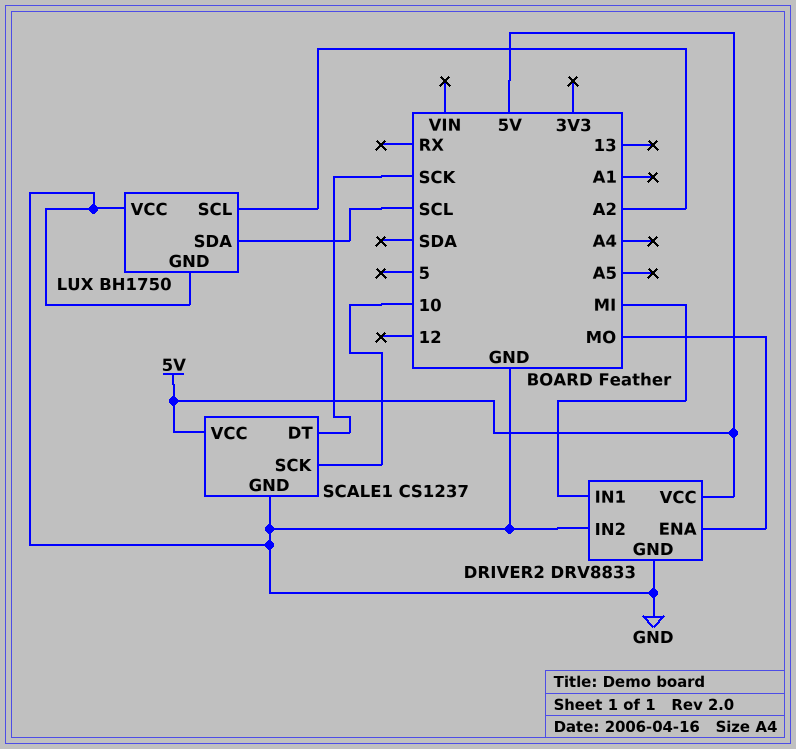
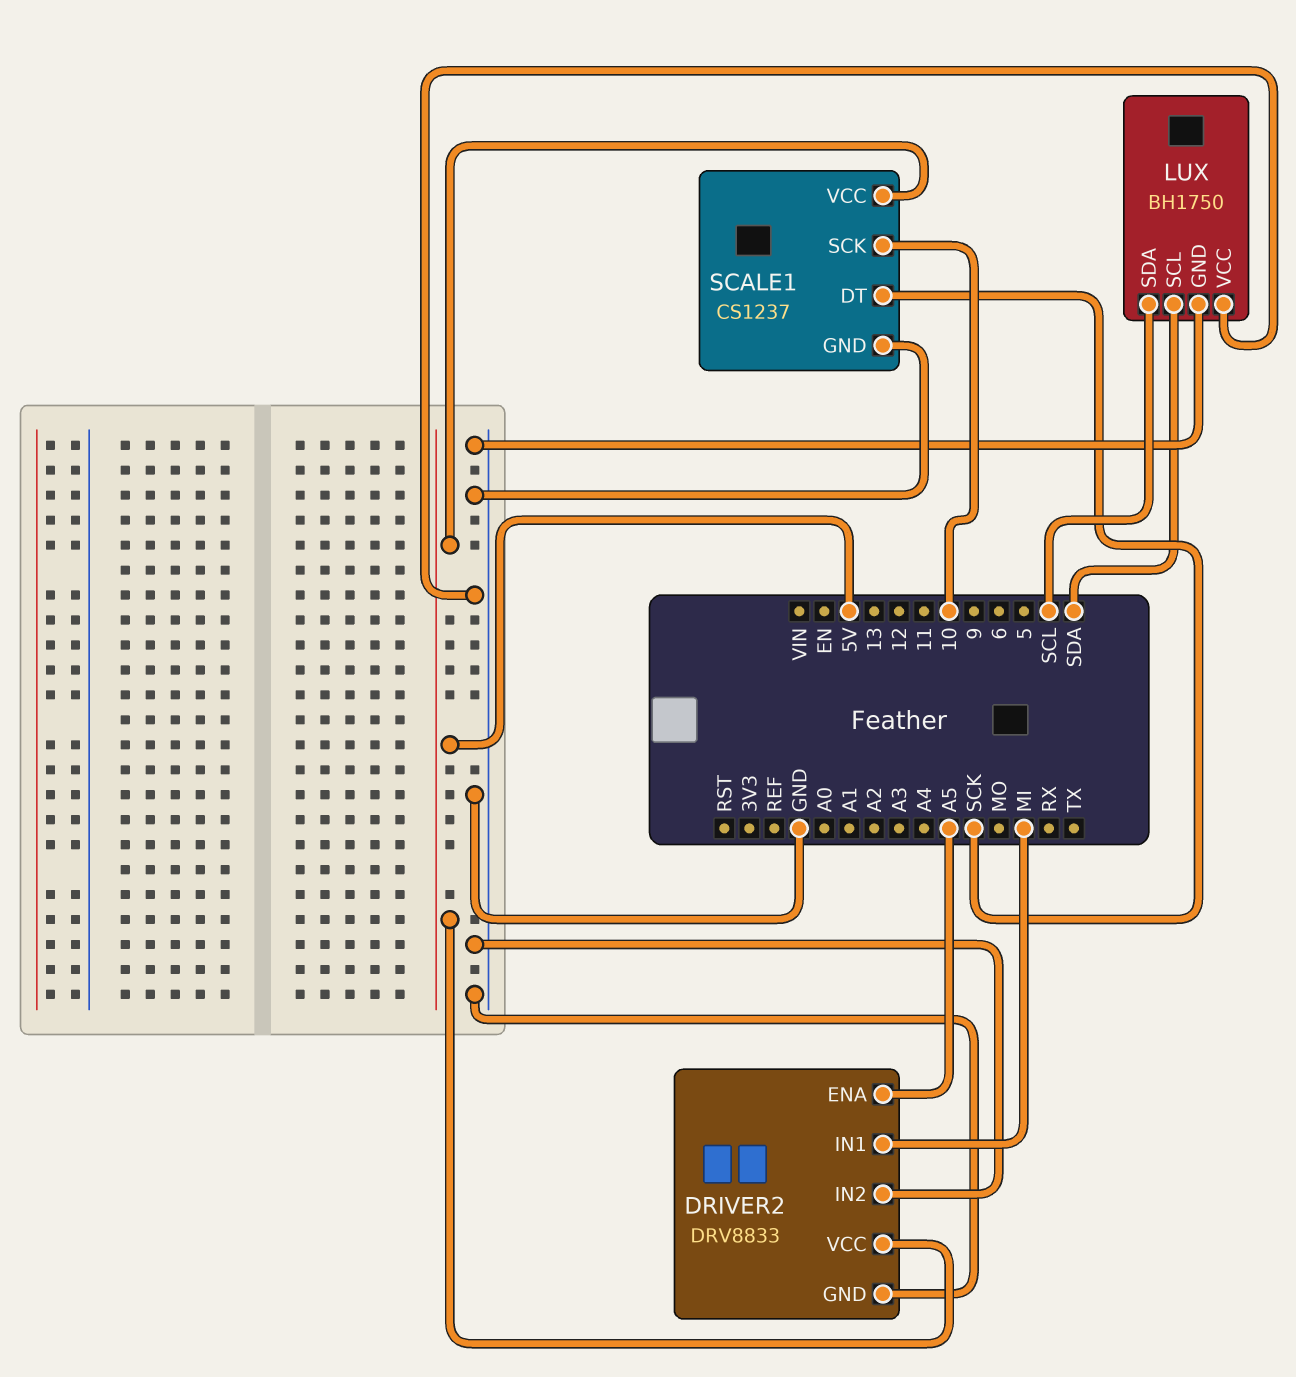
DRIVER2 pin ENA: MO -> A5
LUX pin SCL: A2 -> SDA

